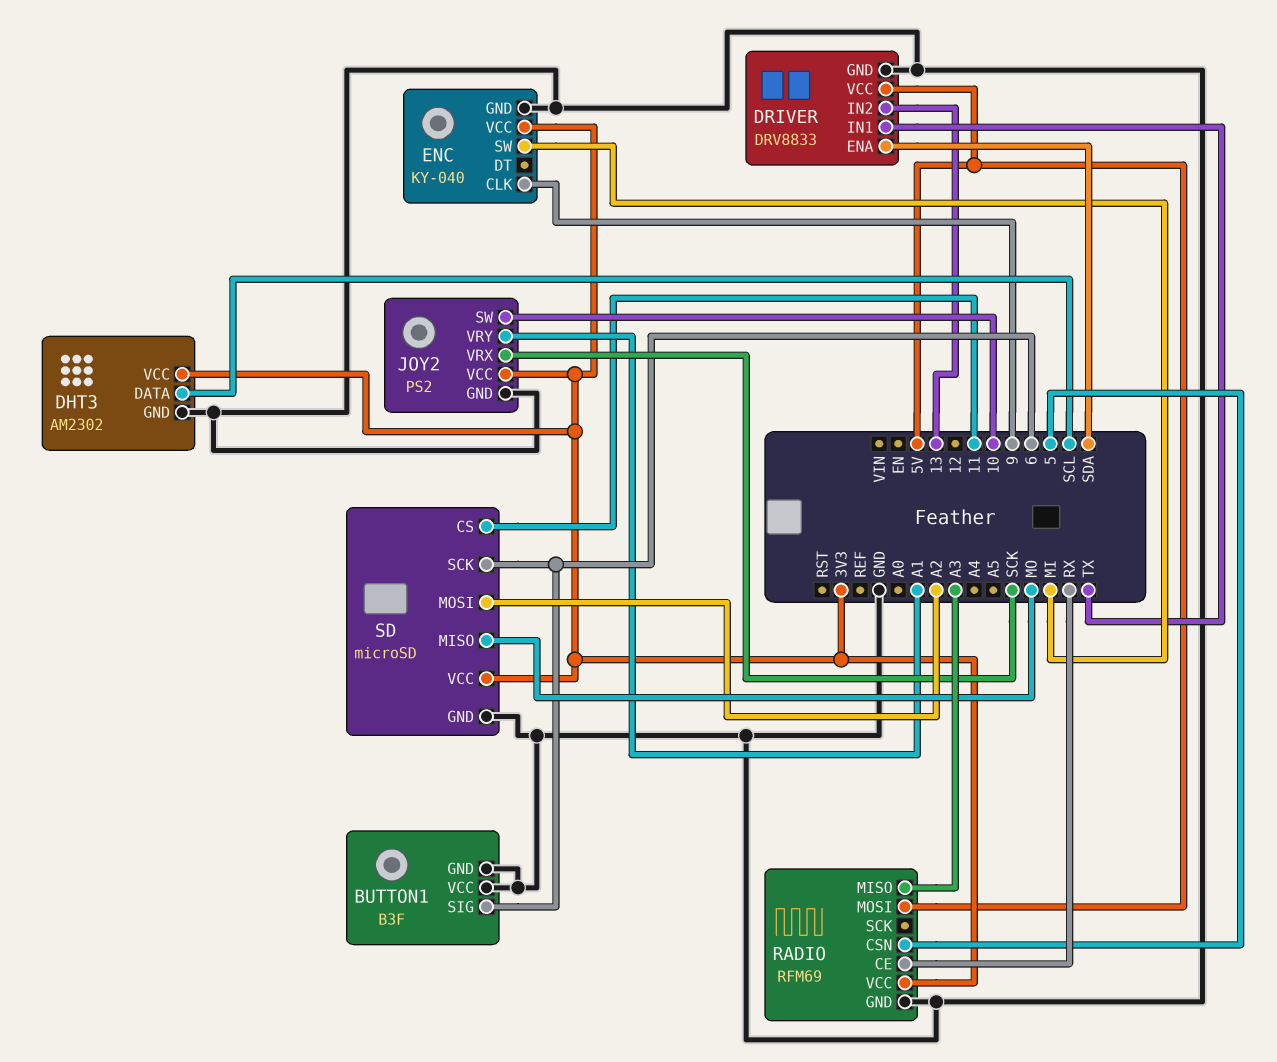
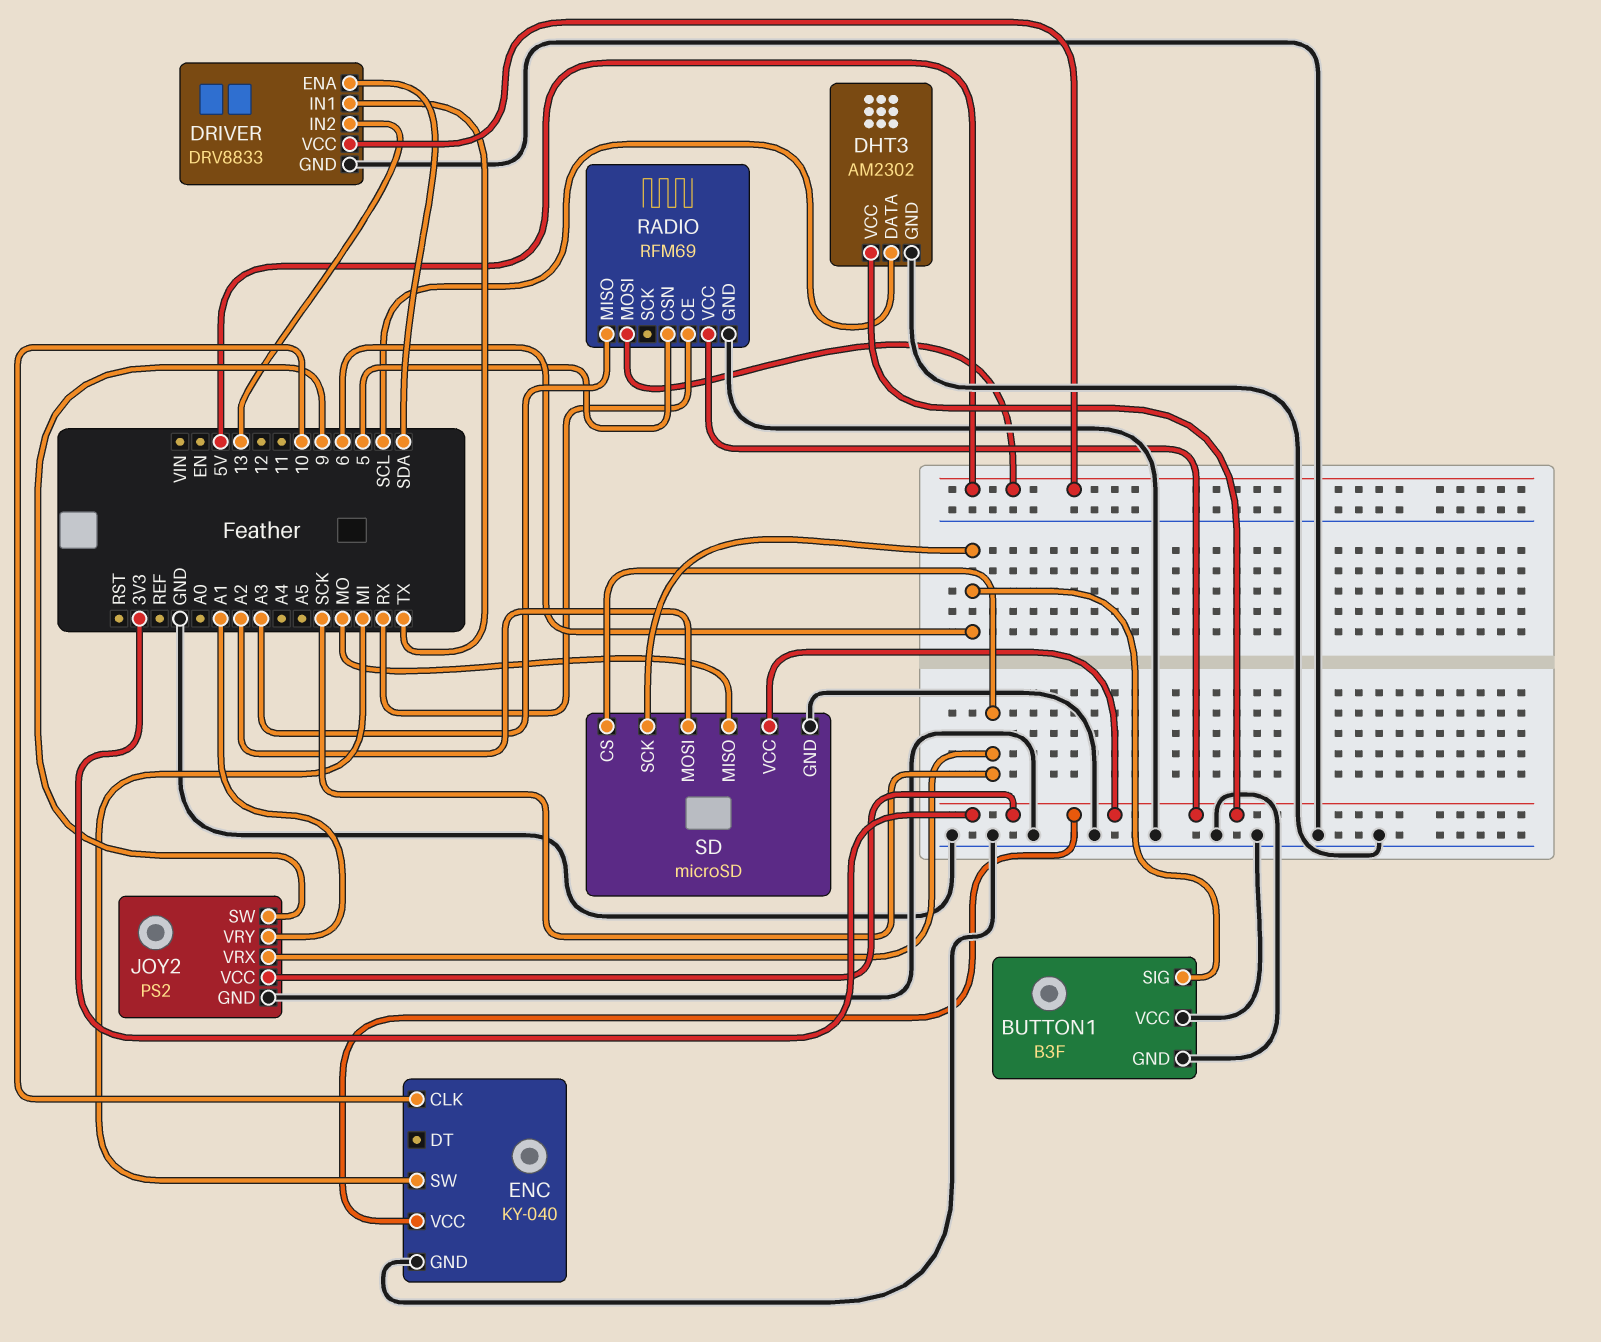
ENC pin CLK: 9 -> 10
JOY2 pin SW: 10 -> 9
SD pin CS: 11 -> SCK

